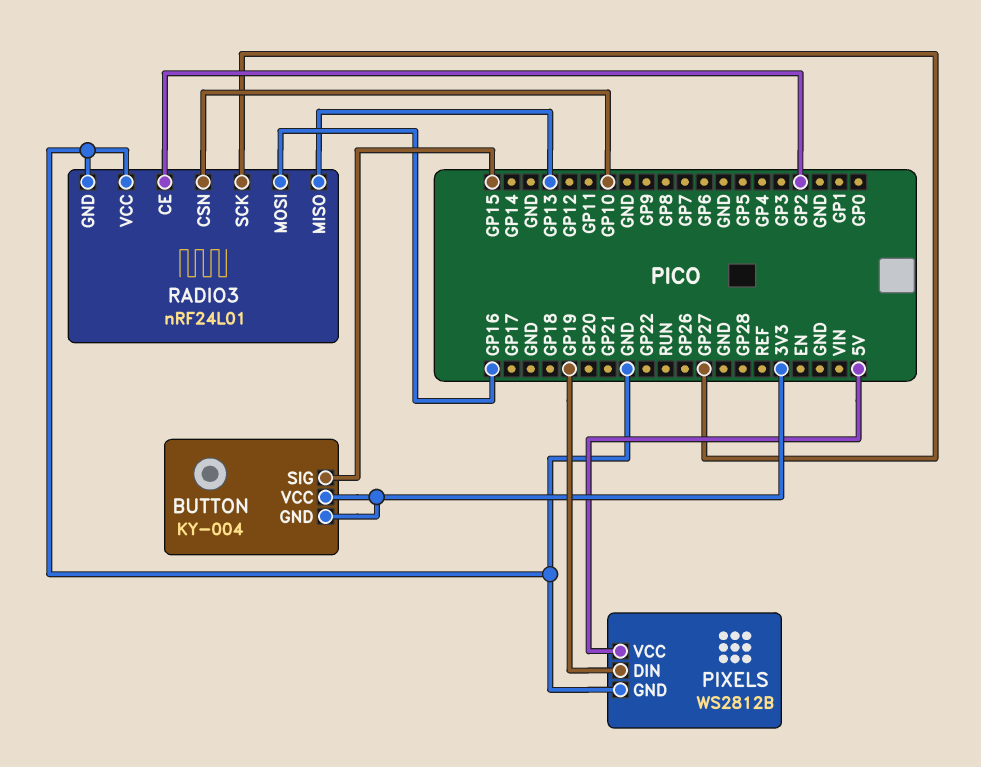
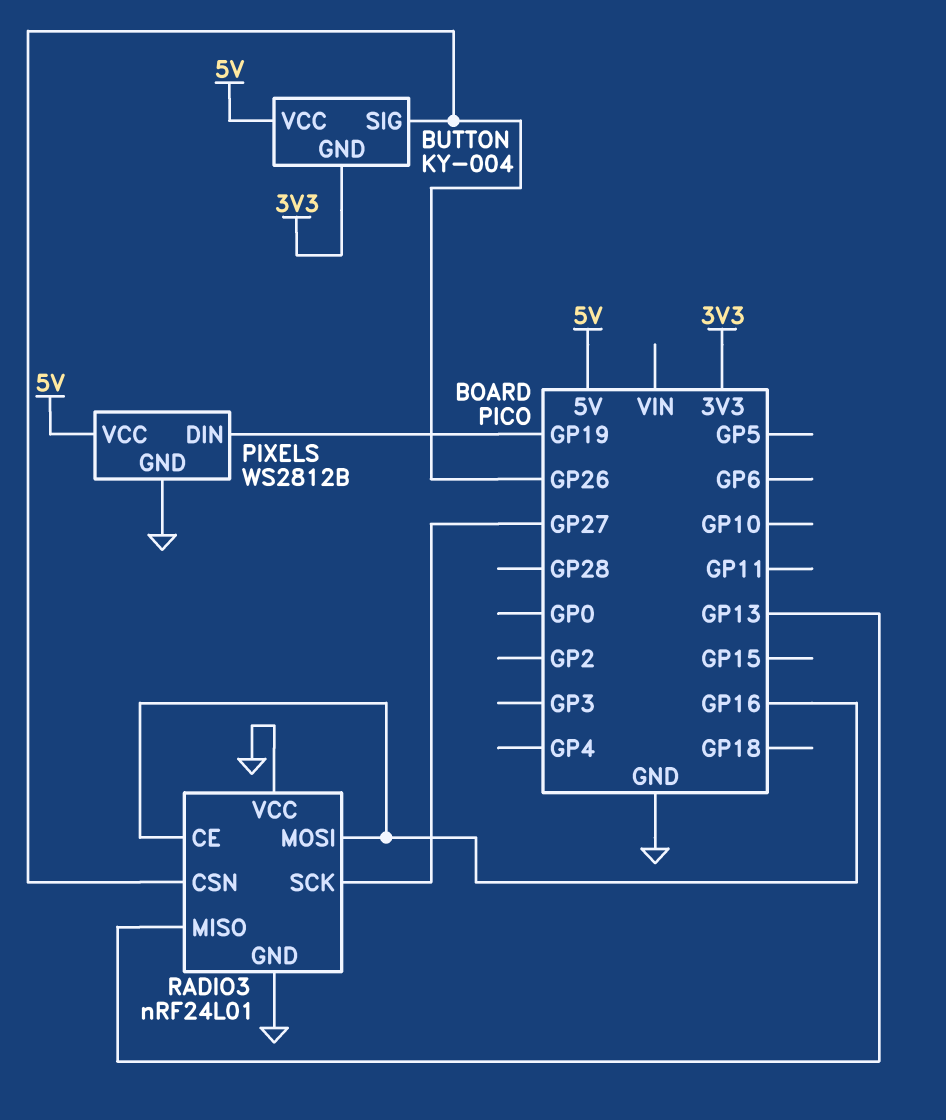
BUTTON pin SIG: GP15 -> GP26
BUTTON pin VCC: 3V3 -> 5V
RADIO3 pin CE: GP2 -> GP16
RADIO3 pin CSN: GP10 -> GP26

